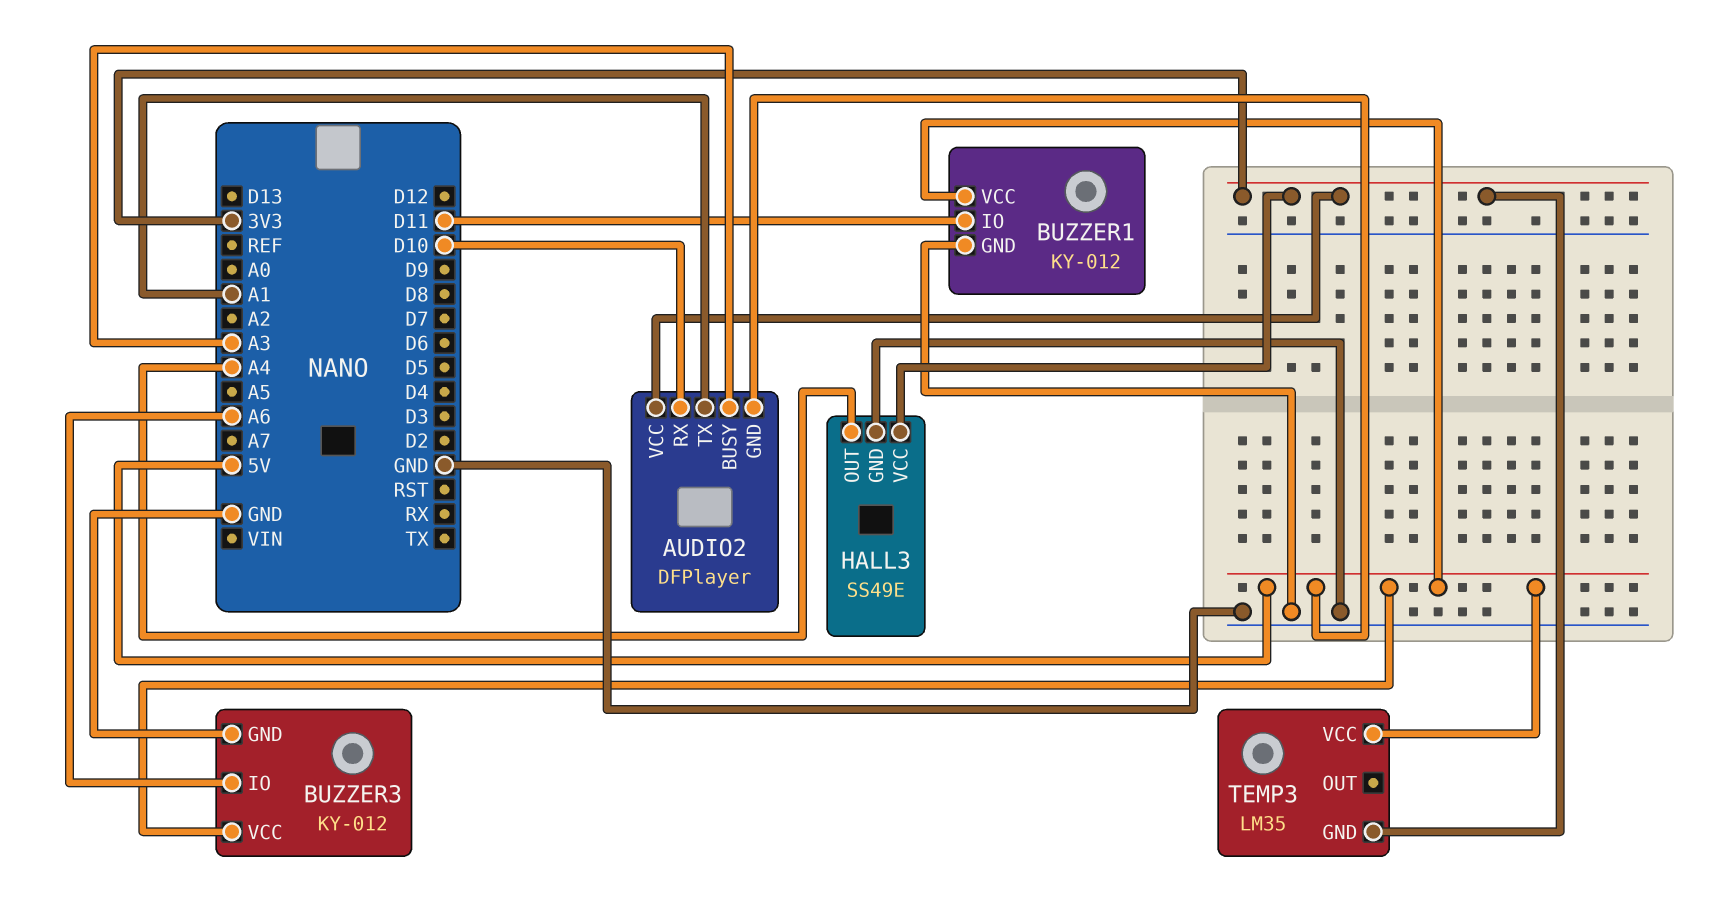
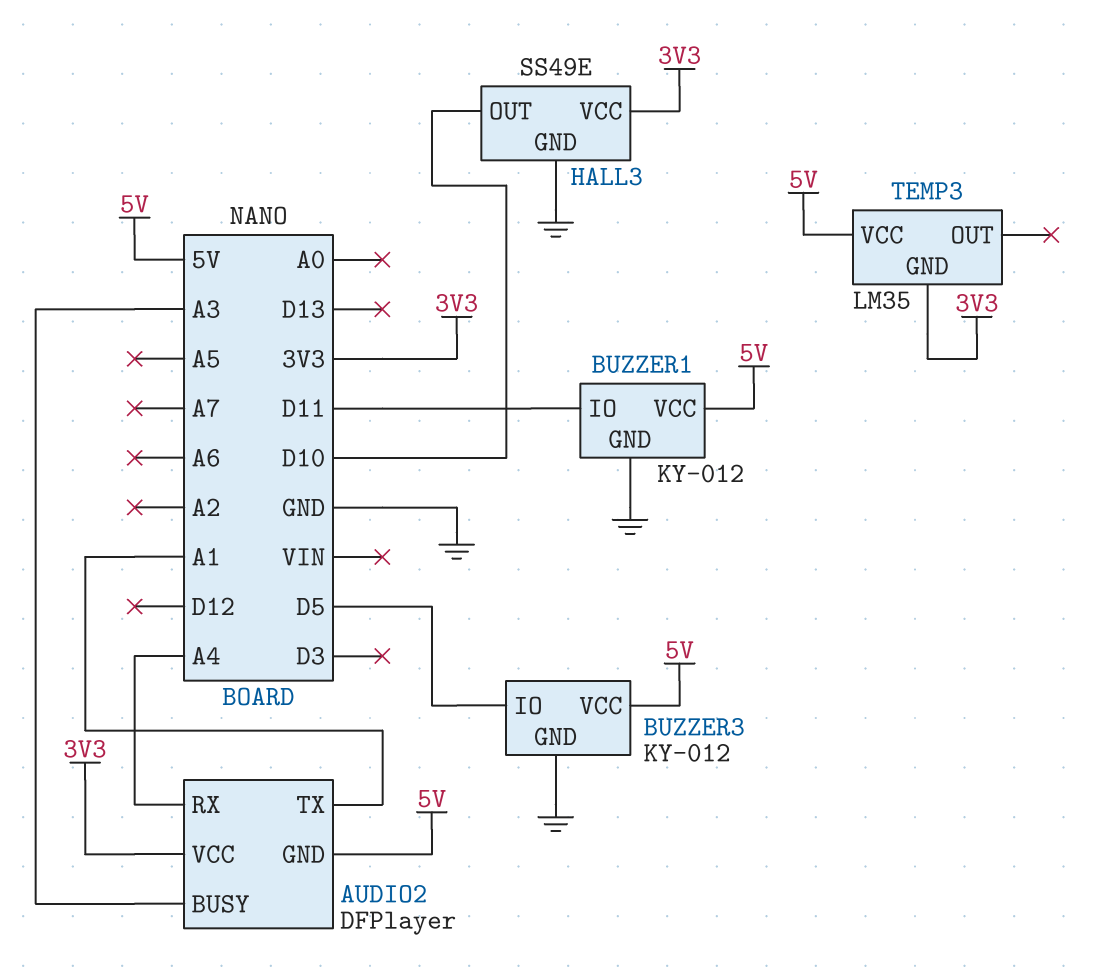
AUDIO2 pin RX: D10 -> A4
BUZZER3 pin IO: A6 -> D5
HALL3 pin OUT: A4 -> D10

